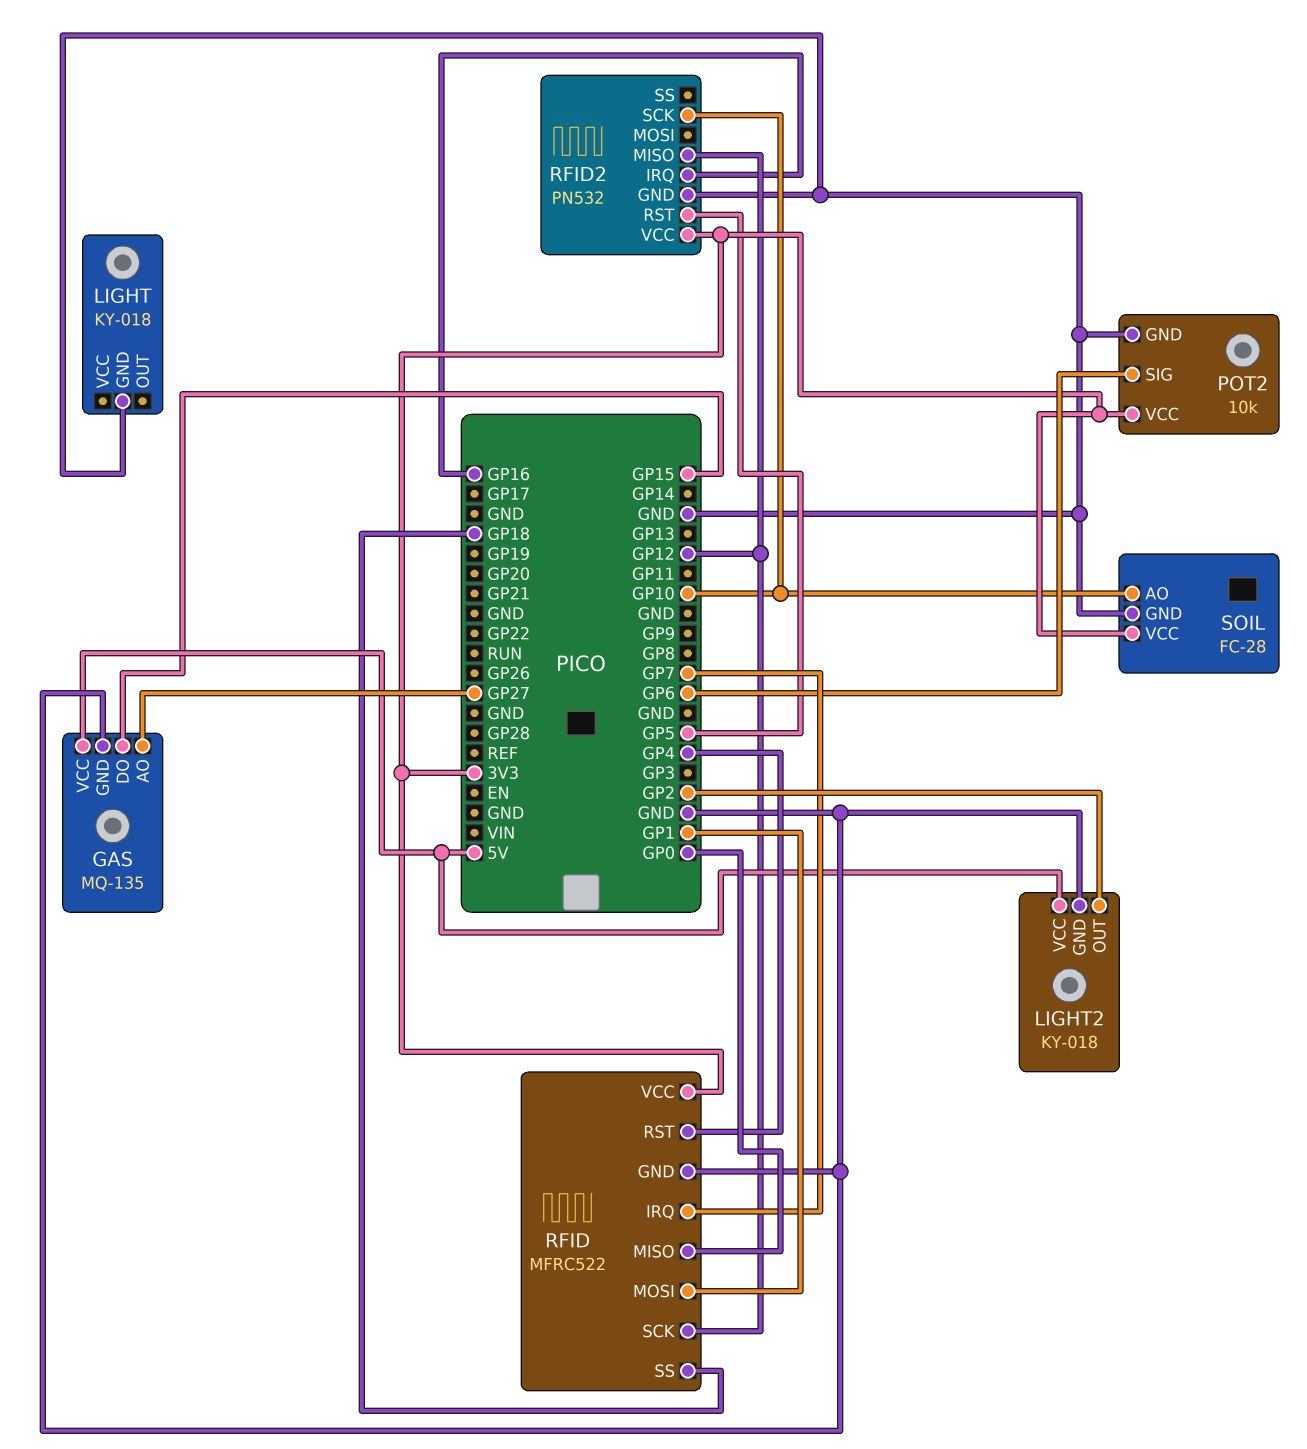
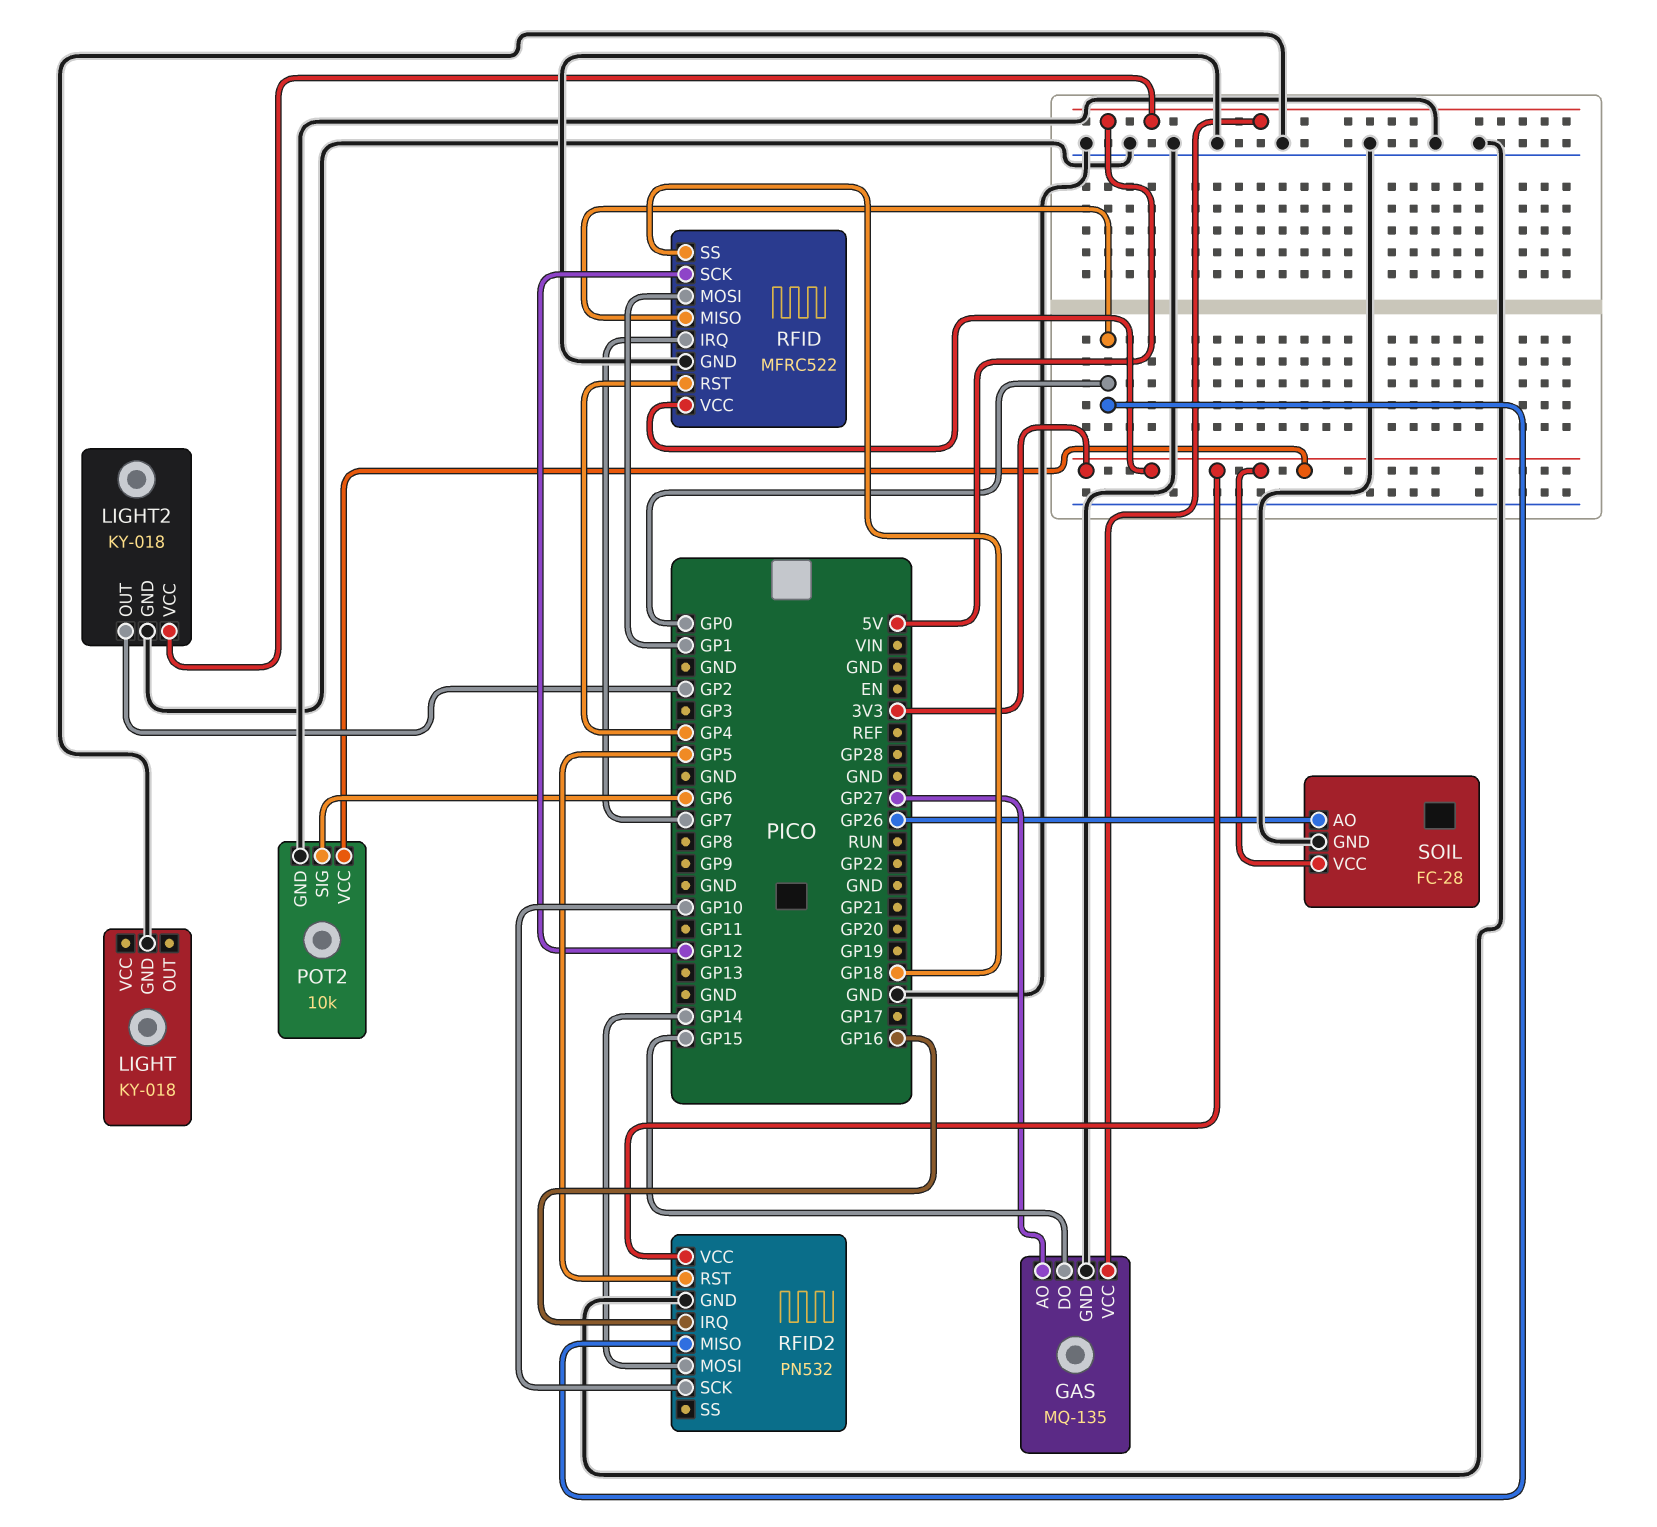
RFID2 pin MISO: GP12 -> GP0
RFID2 pin MOSI: none -> GP14
SOIL pin AO: GP10 -> GP26

